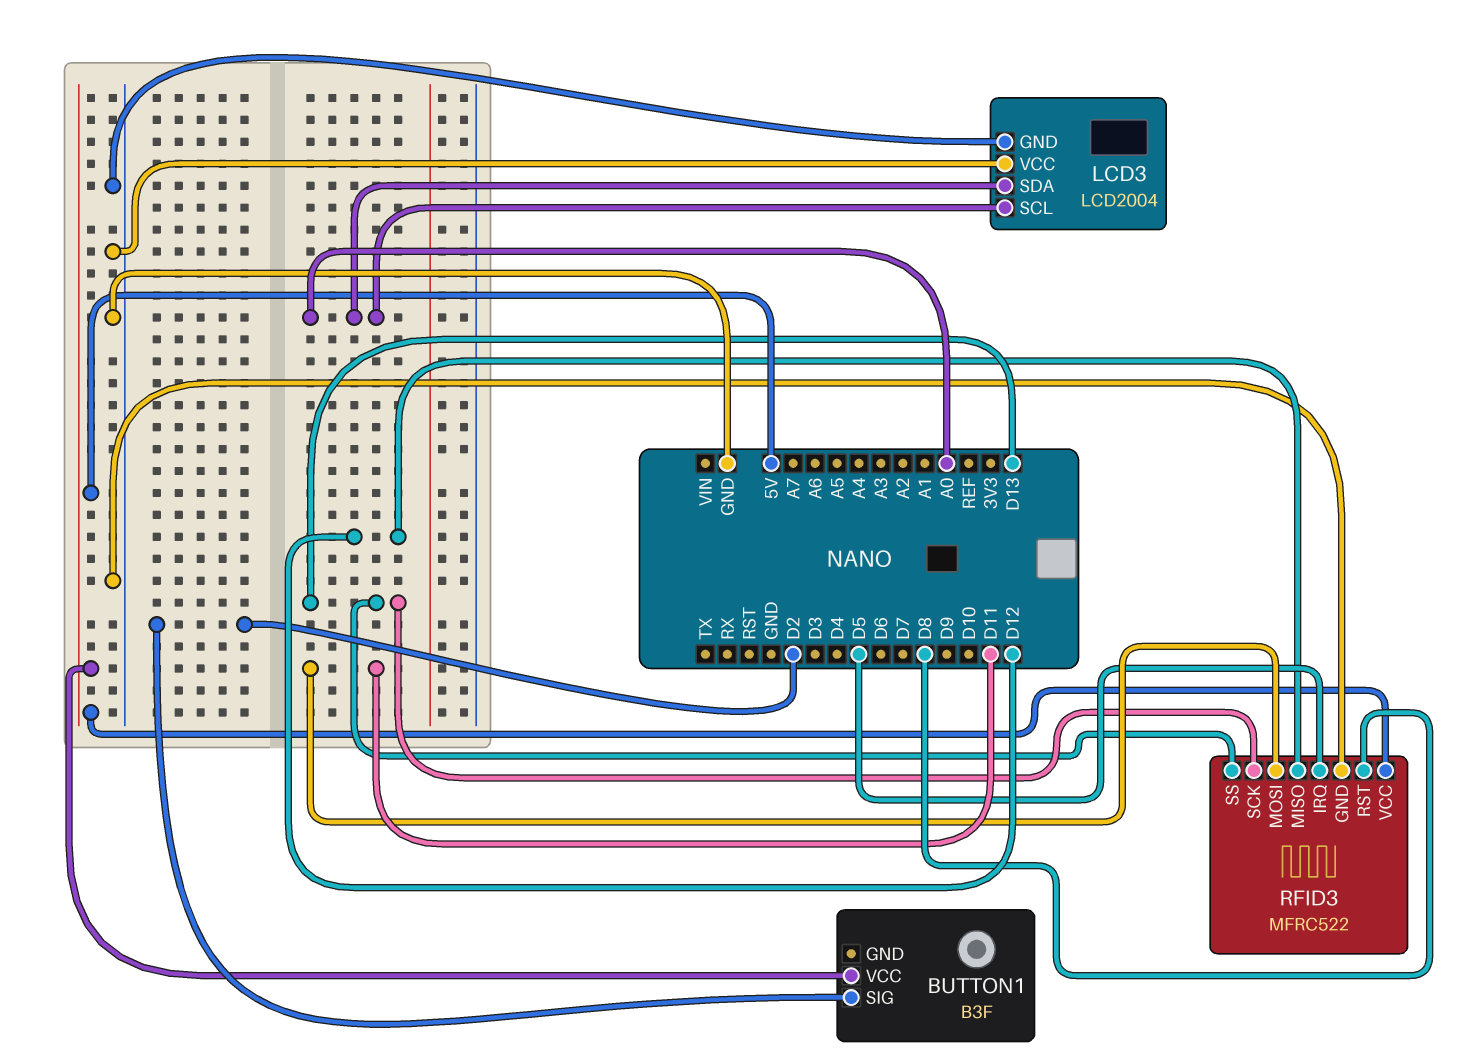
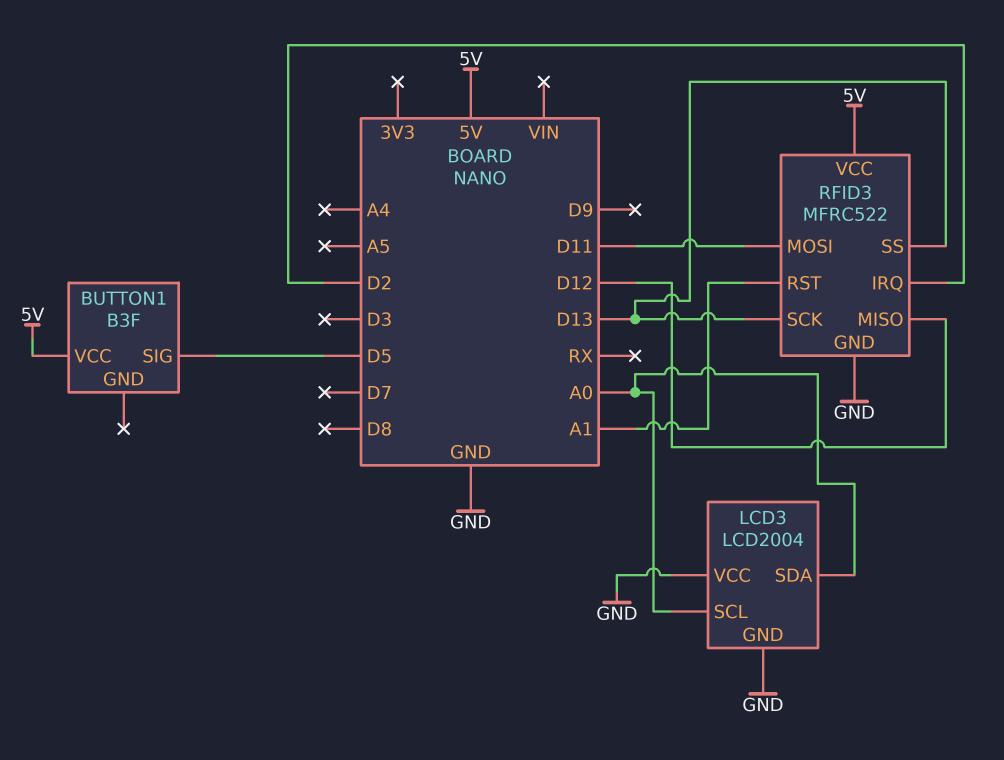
BUTTON1 pin SIG: D2 -> D5
RFID3 pin IRQ: D5 -> D2
RFID3 pin RST: D8 -> A1

